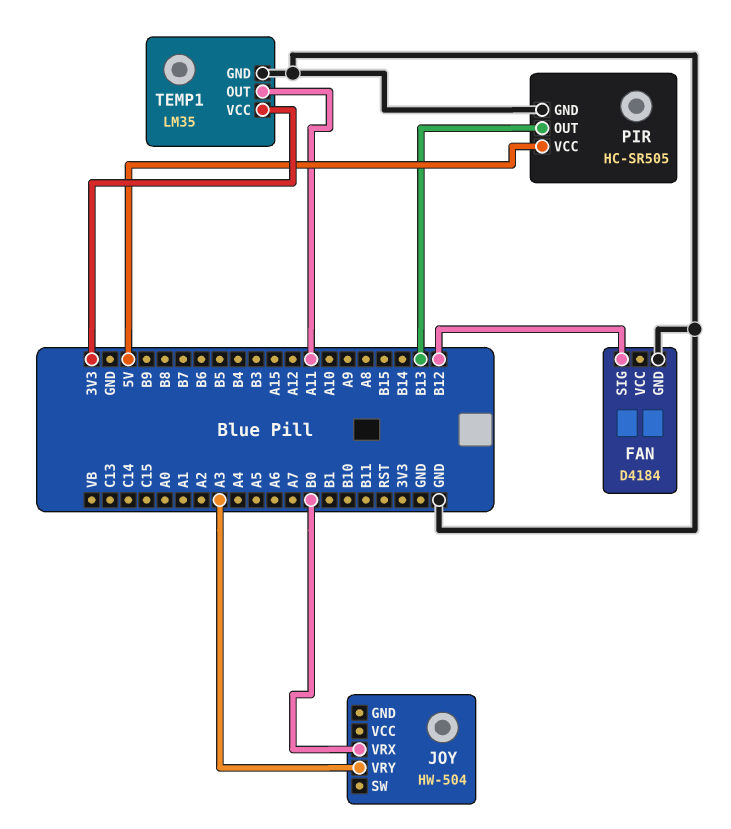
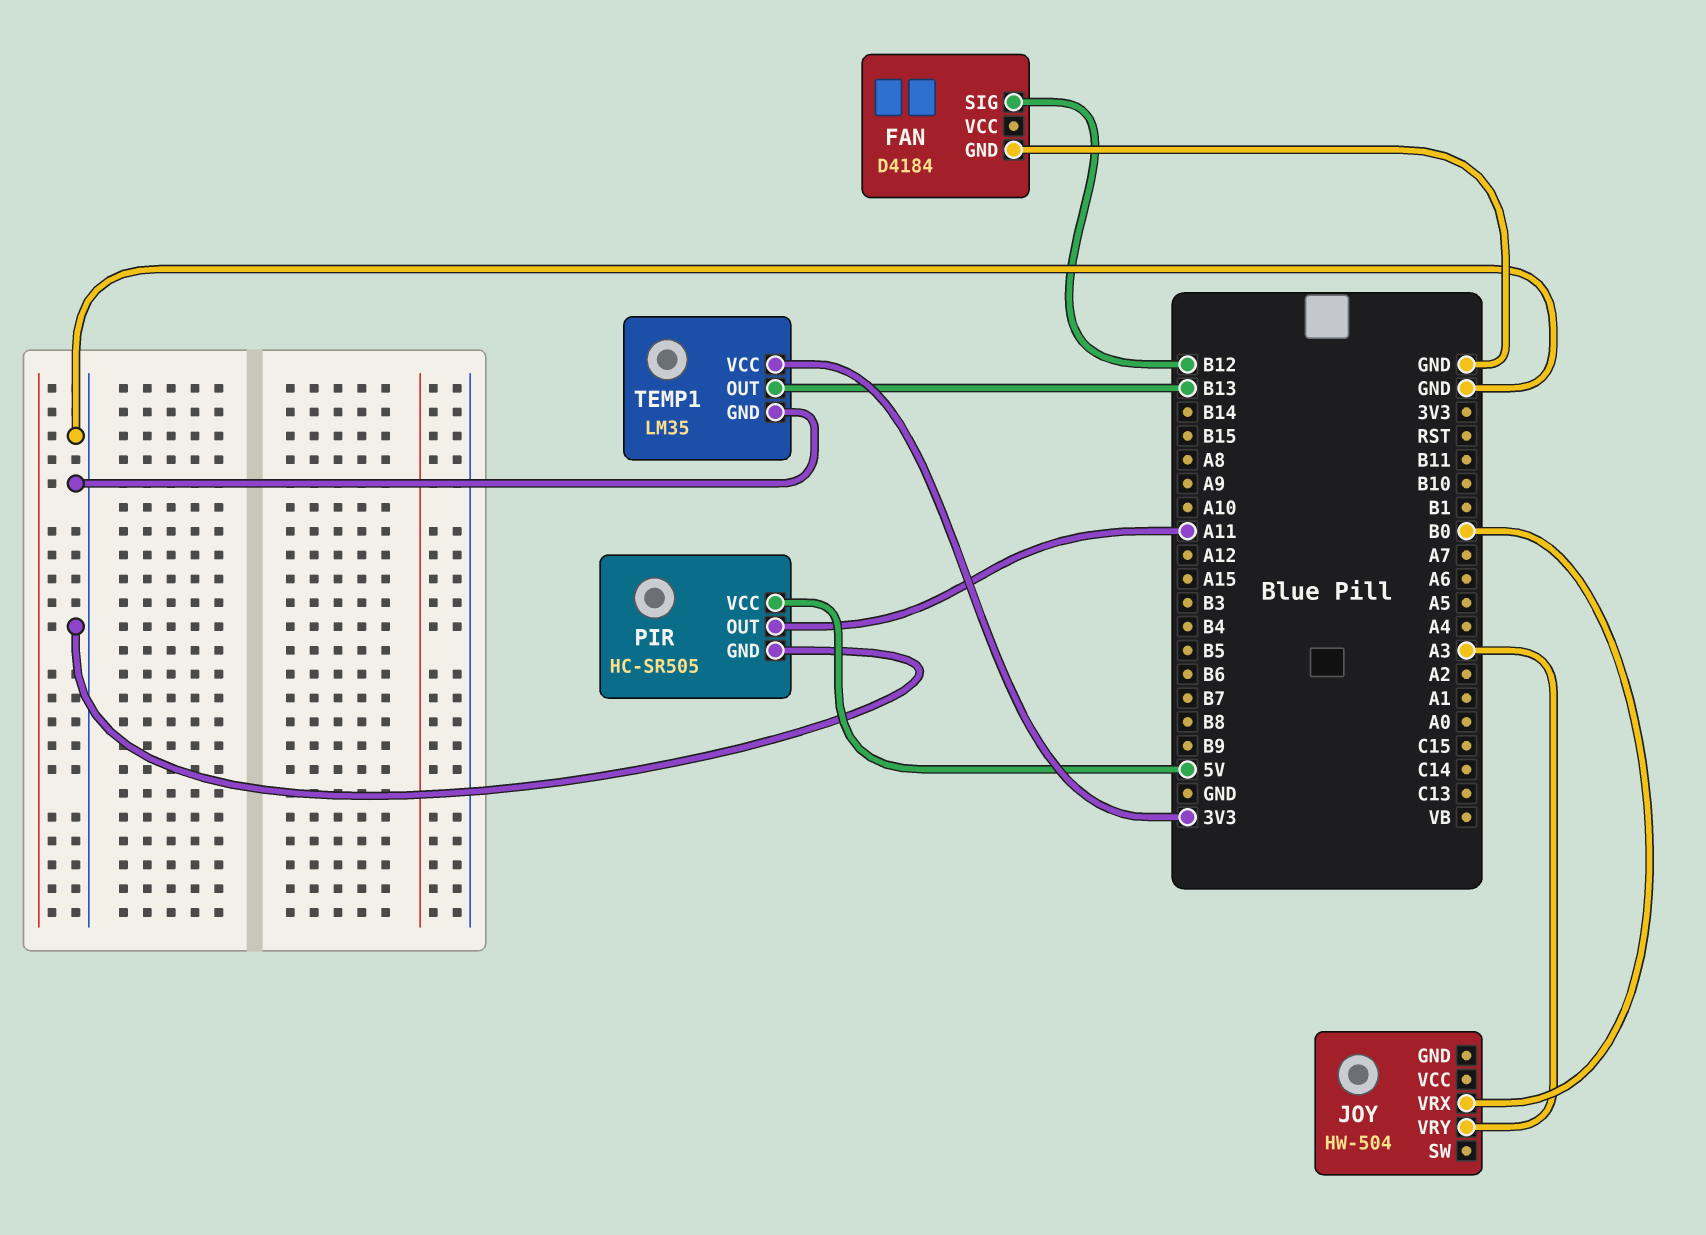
PIR pin OUT: B13 -> A11
TEMP1 pin OUT: A11 -> B13

